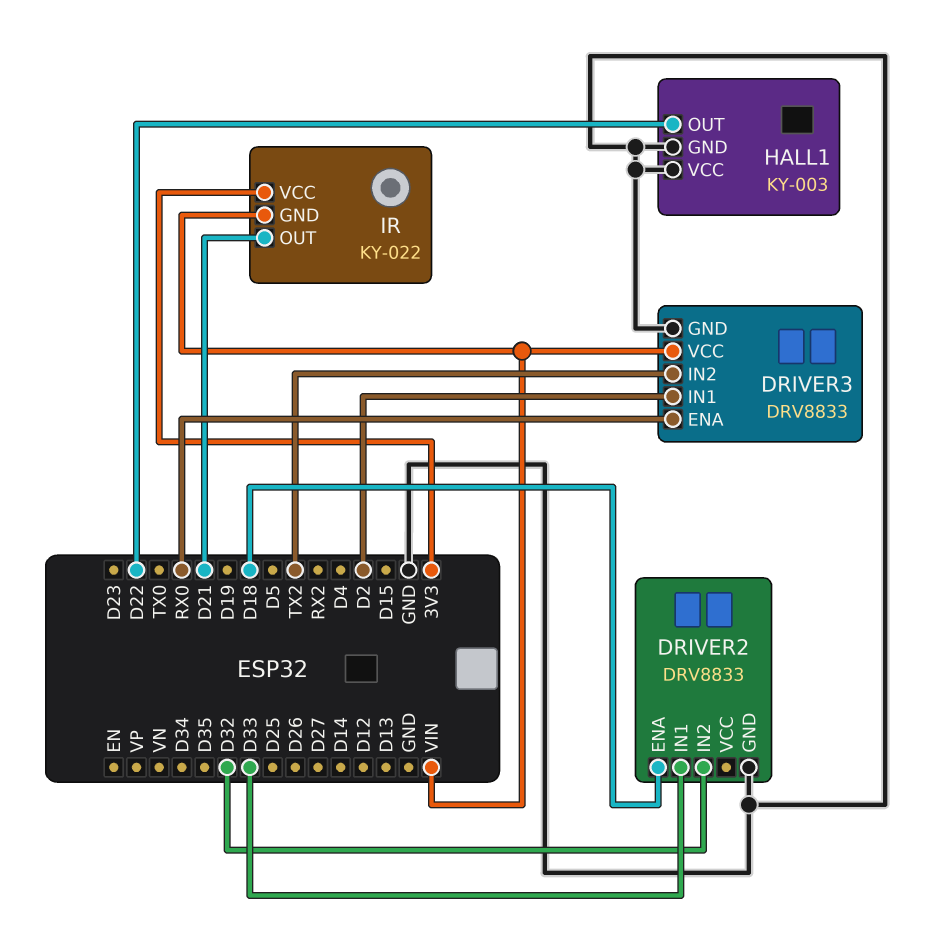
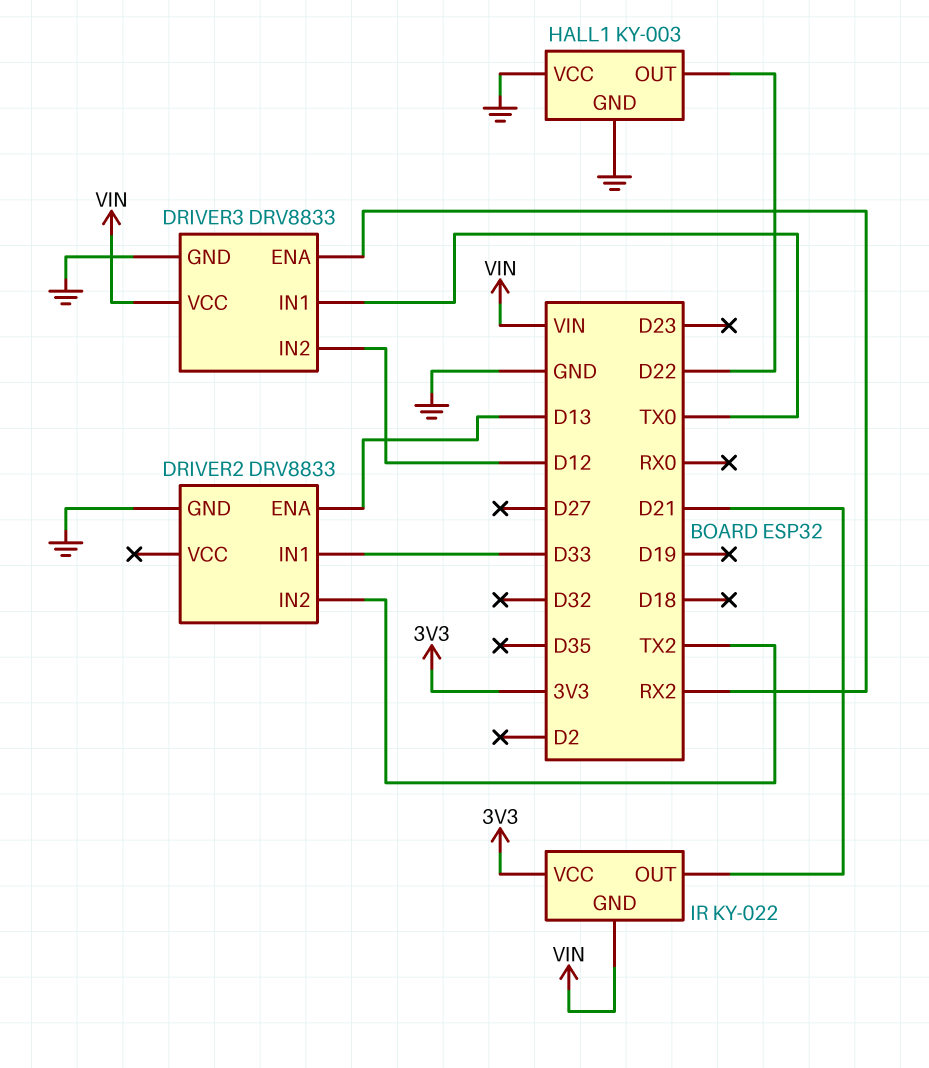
DRIVER2 pin ENA: D18 -> D13
DRIVER2 pin IN2: D32 -> TX2
DRIVER3 pin ENA: RX0 -> RX2
DRIVER3 pin IN1: D2 -> TX0
DRIVER3 pin IN2: TX2 -> D12

